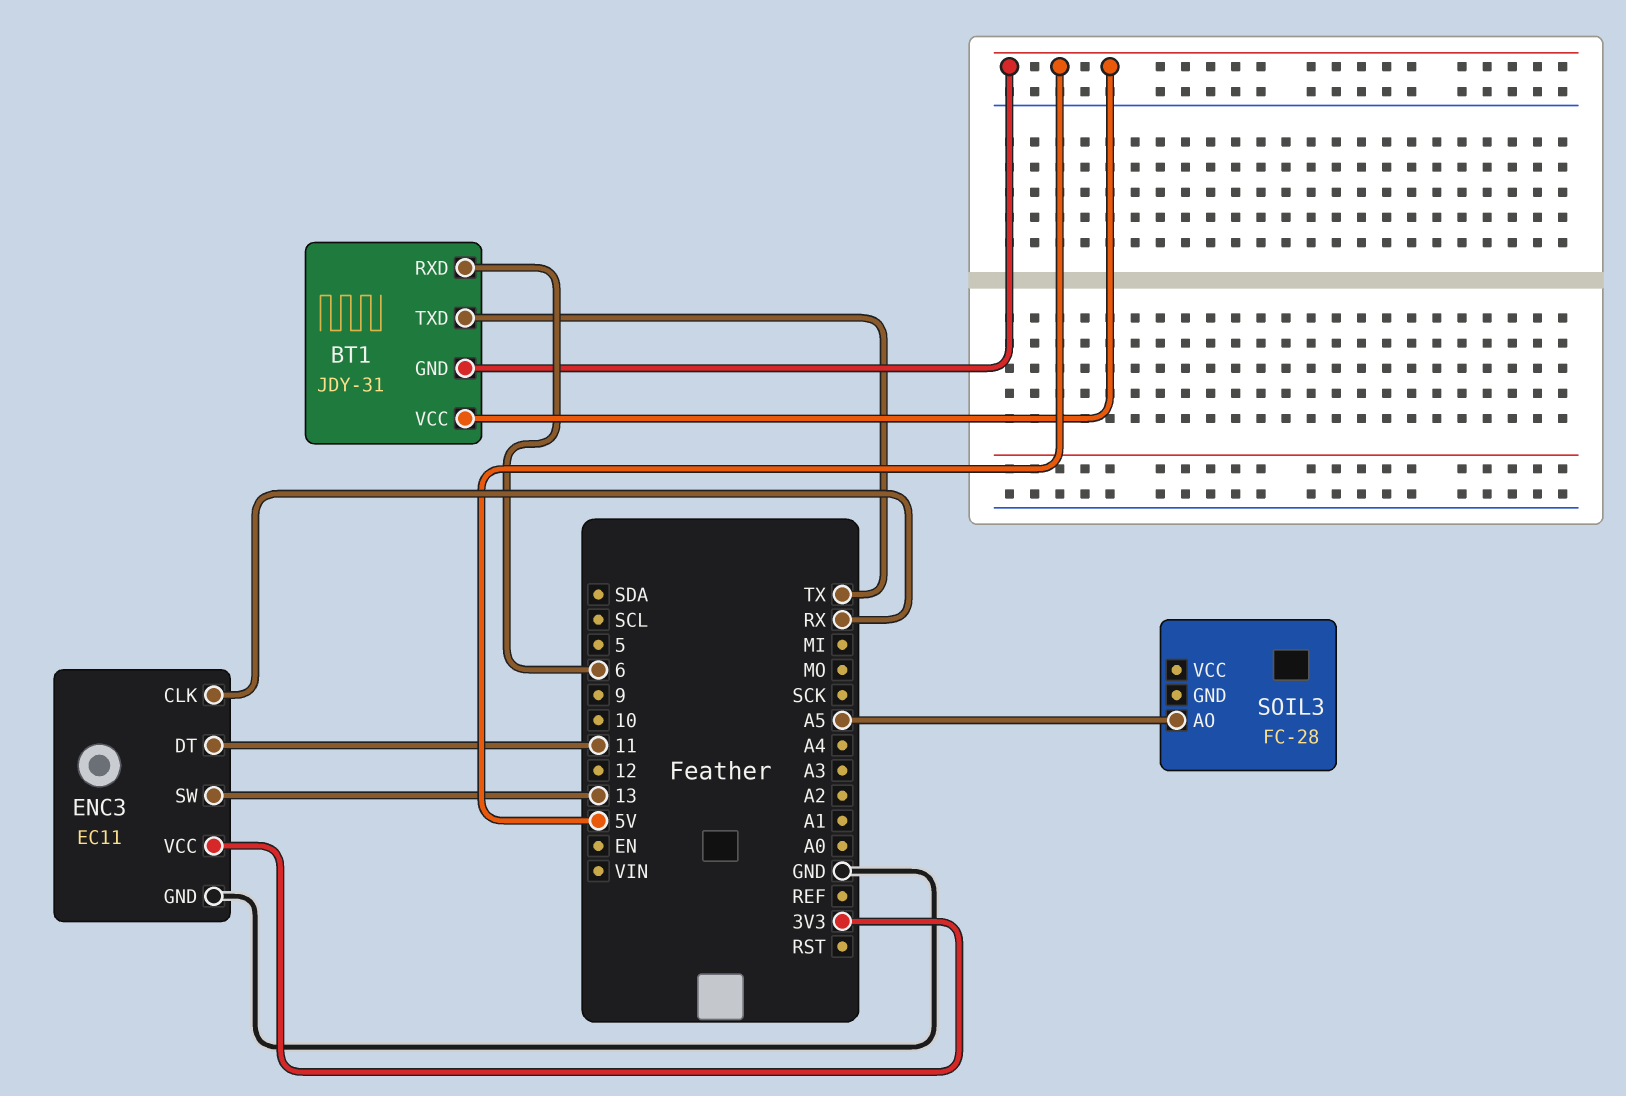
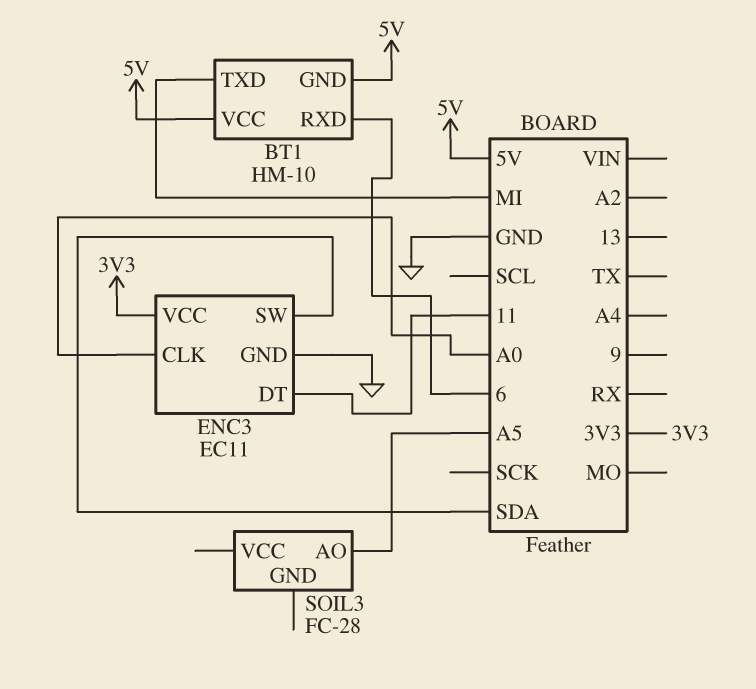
BT1: JDY-31 -> HM-10
BT1 pin TXD: TX -> MI
ENC3 pin CLK: RX -> A0
ENC3 pin SW: 13 -> SDA

